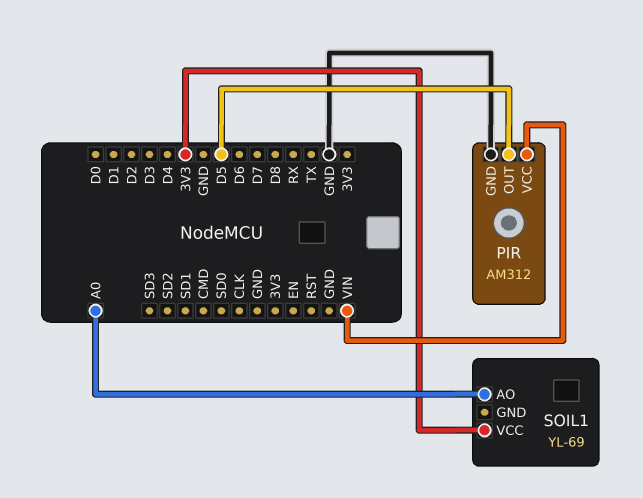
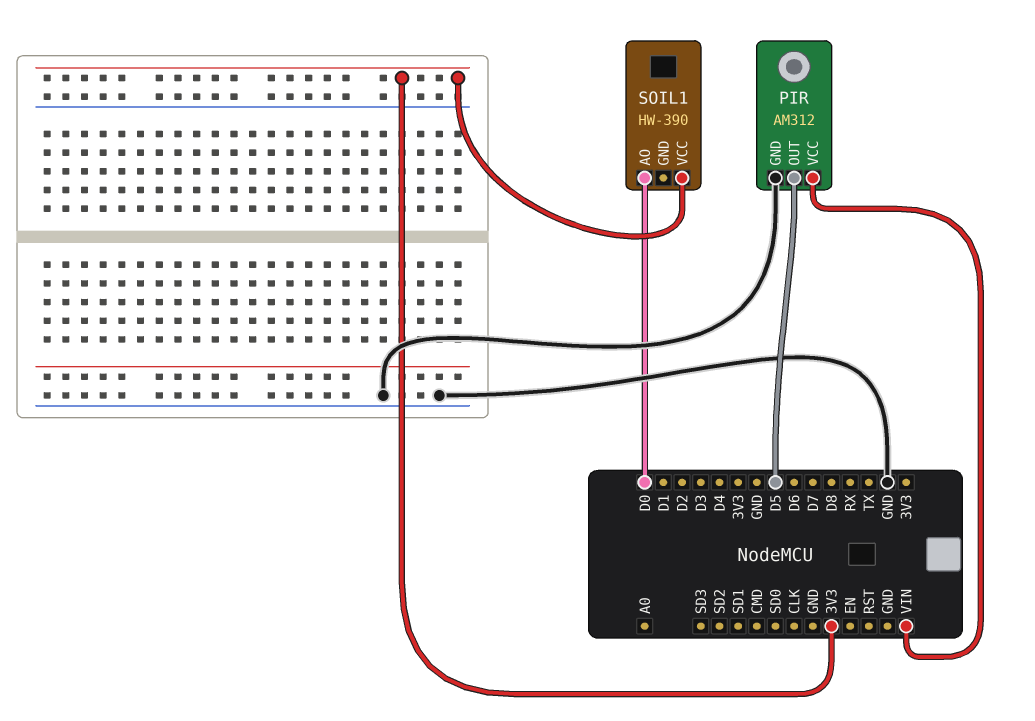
SOIL1: YL-69 -> HW-390
SOIL1 pin AO: A0 -> D0

